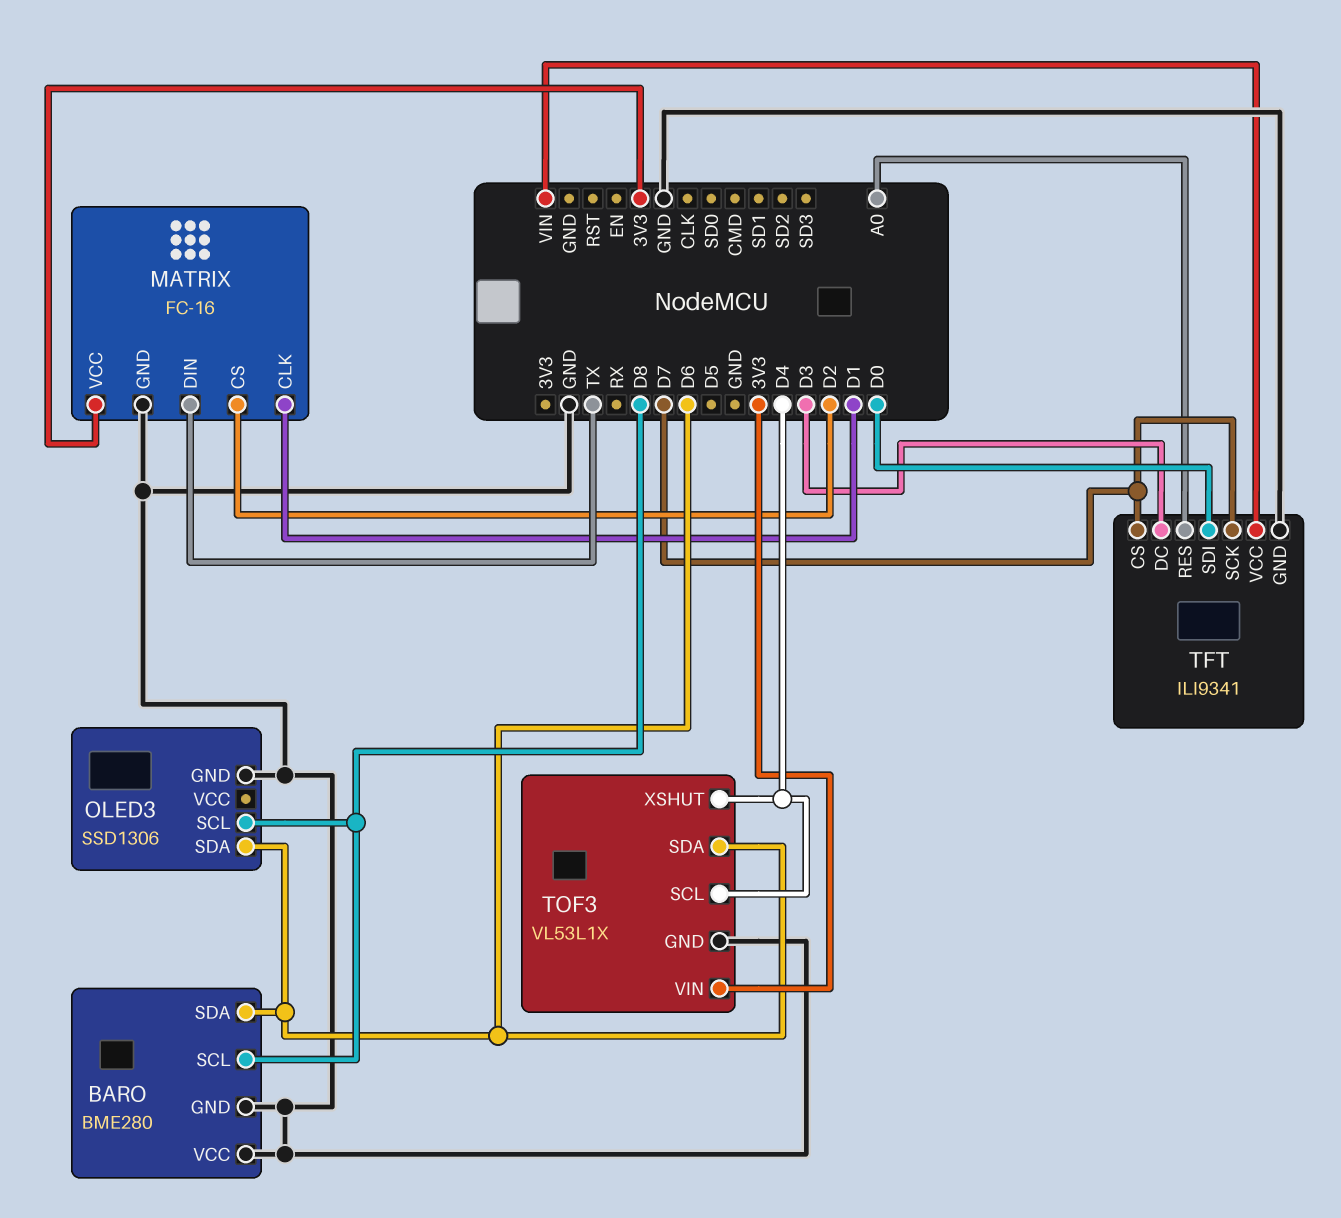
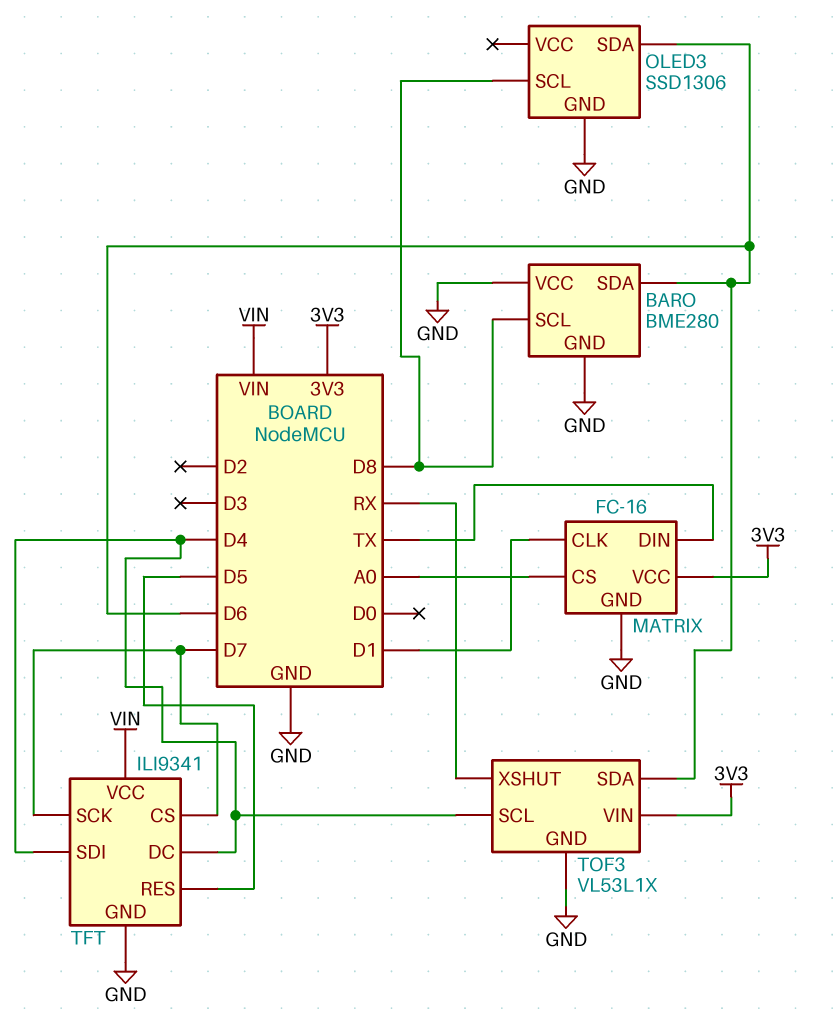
MATRIX pin CS: D2 -> A0
TFT pin DC: D3 -> D4
TFT pin RES: A0 -> D5
TFT pin SDI: D0 -> D4
TOF3 pin XSHUT: D4 -> RX

